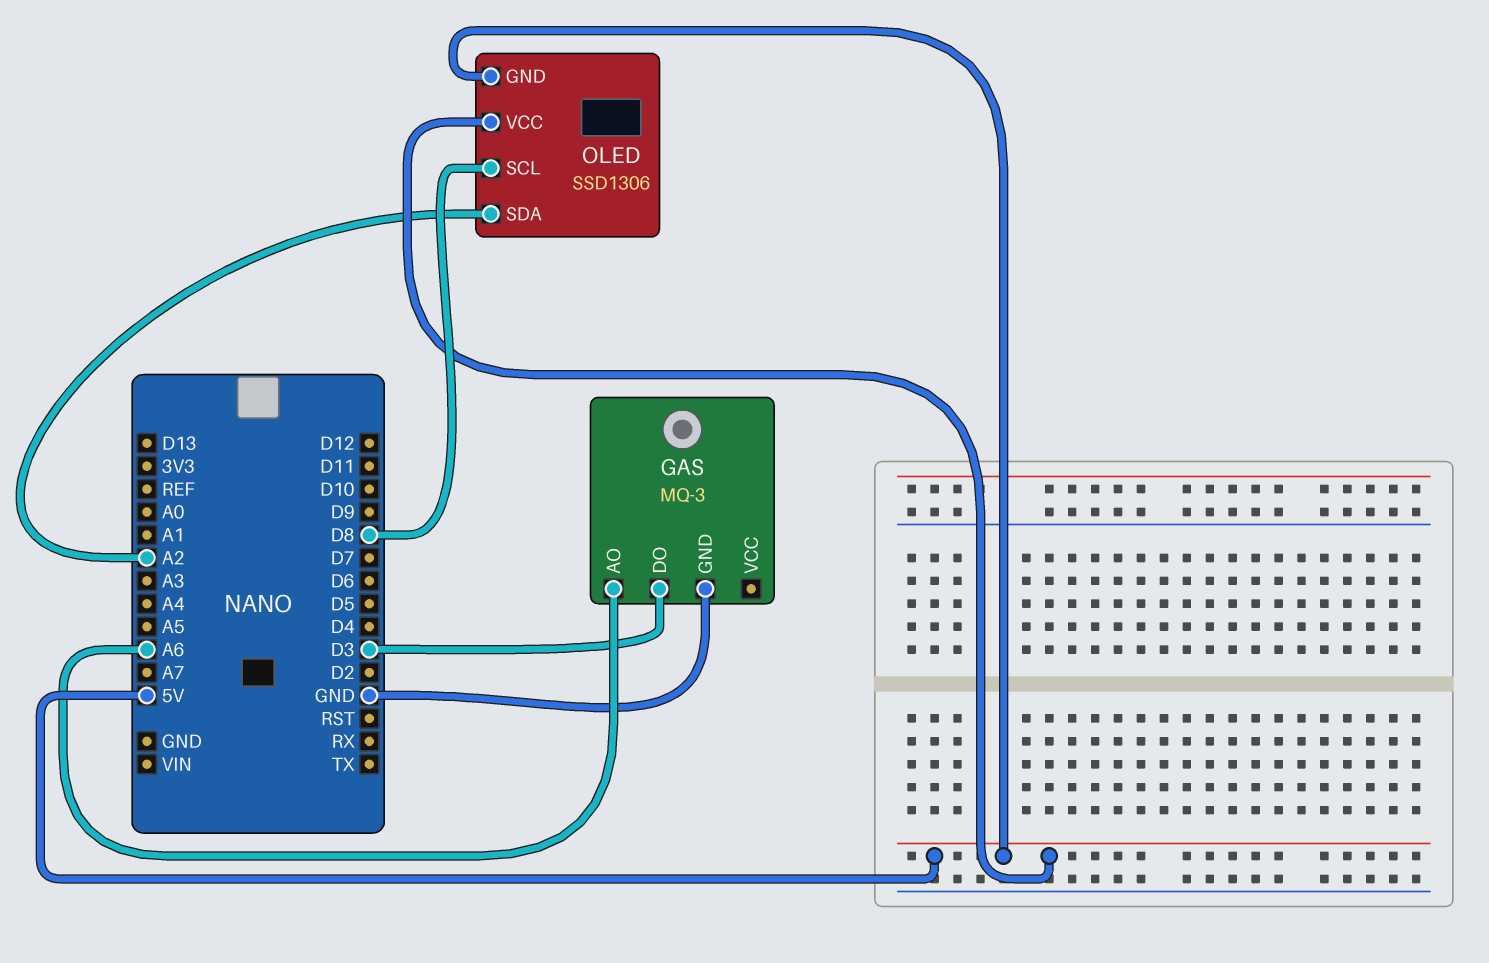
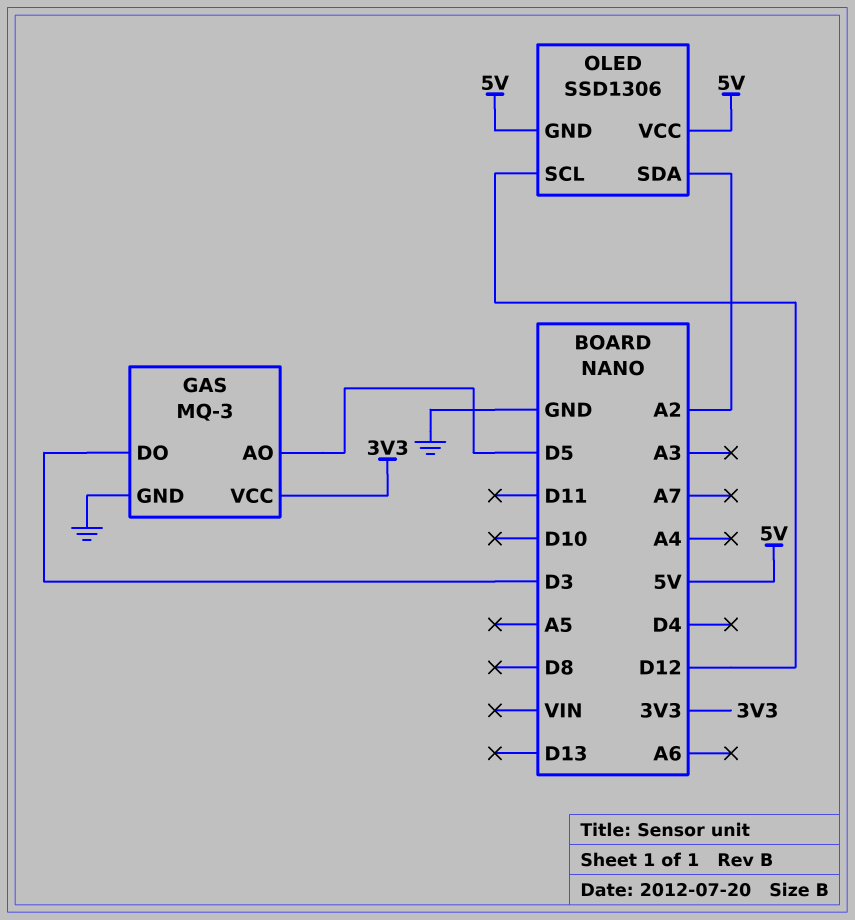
GAS pin AO: A6 -> D5
GAS pin VCC: none -> 3V3
OLED pin SCL: D8 -> D12

